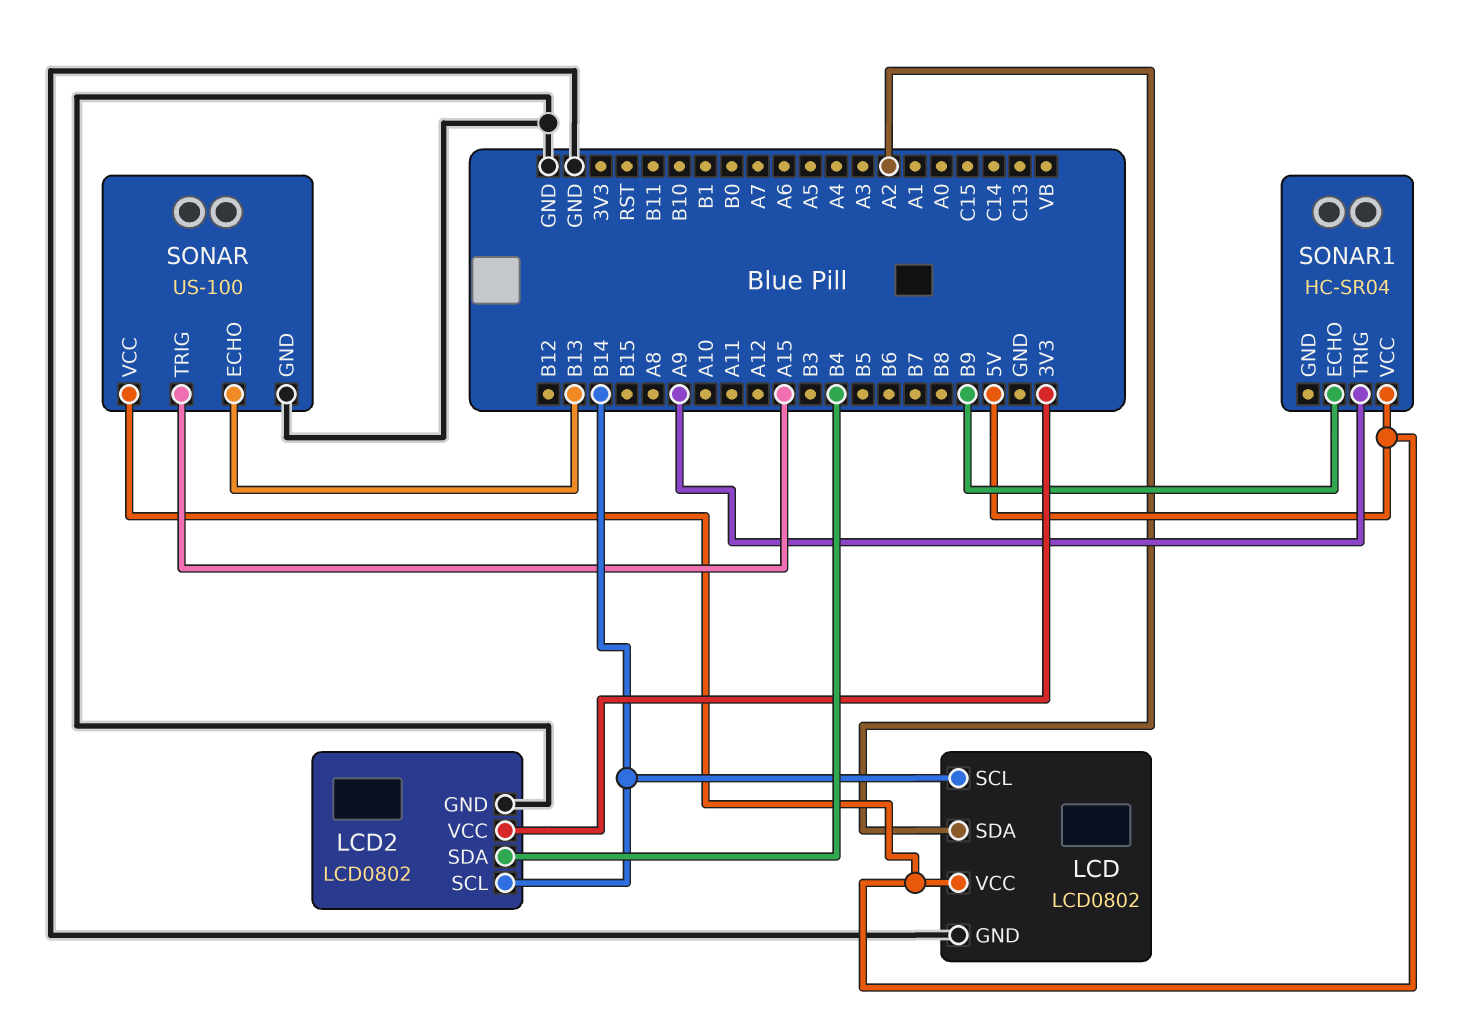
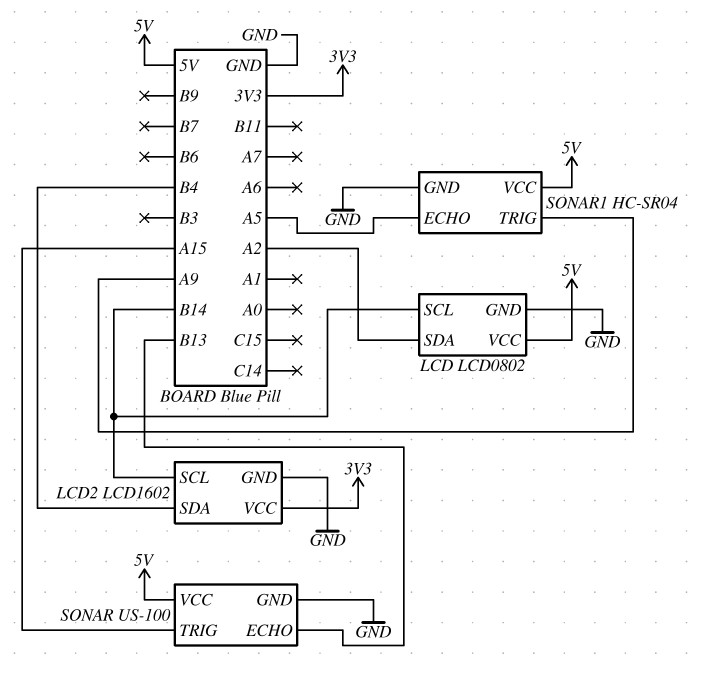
LCD2: LCD0802 -> LCD1602
SONAR1 pin ECHO: B9 -> A5
SONAR1 pin GND: none -> GND

